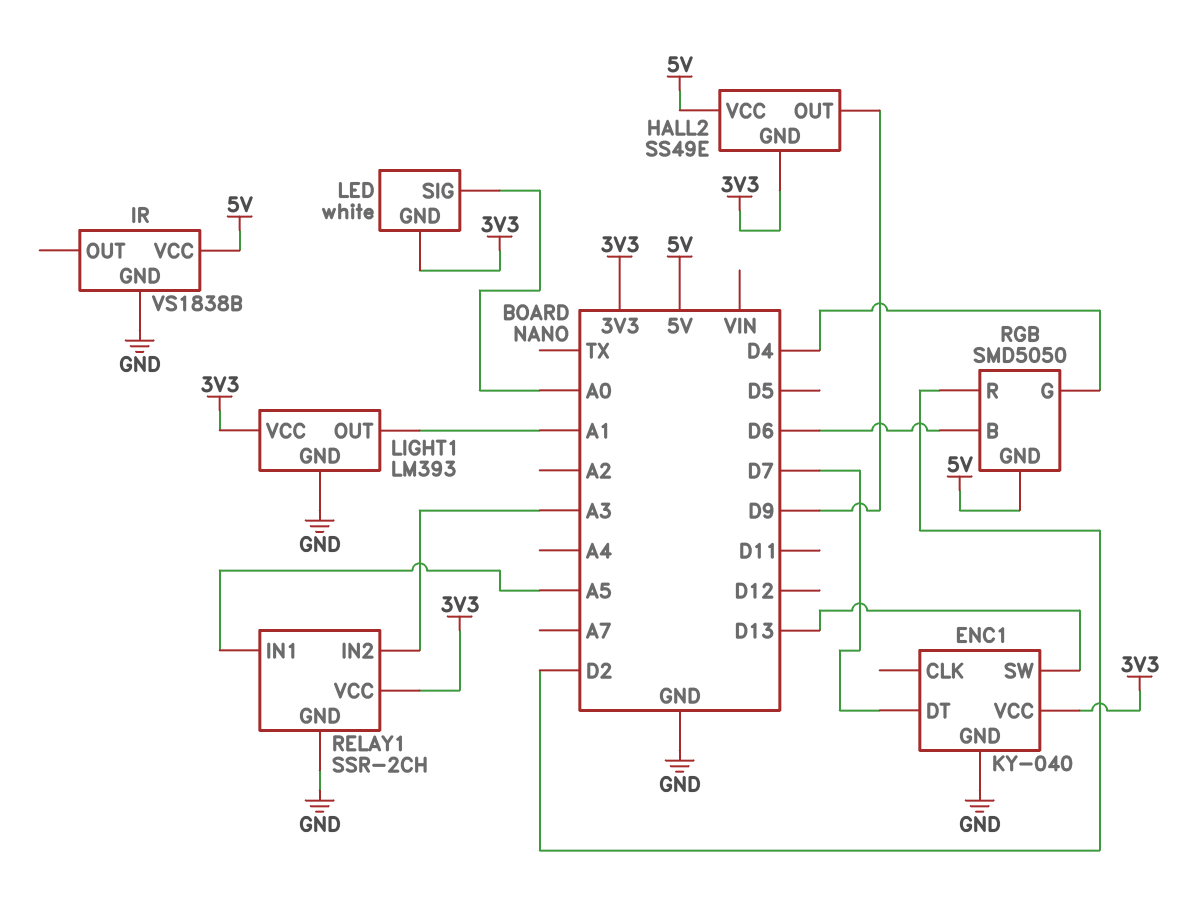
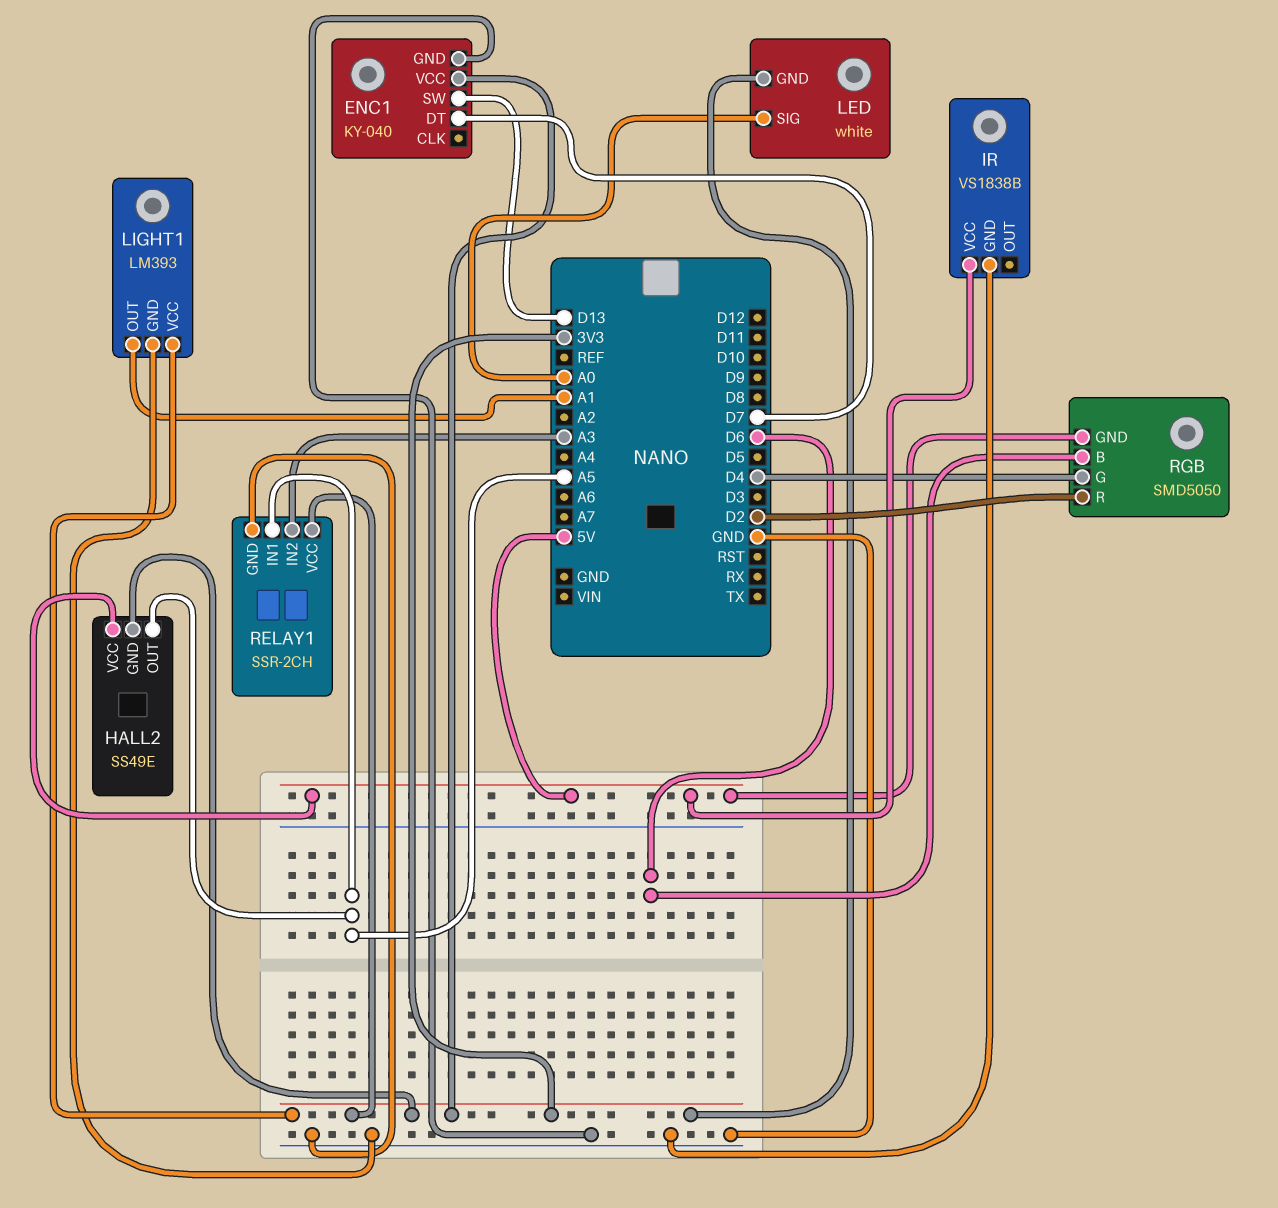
HALL2 pin OUT: D9 -> A5

